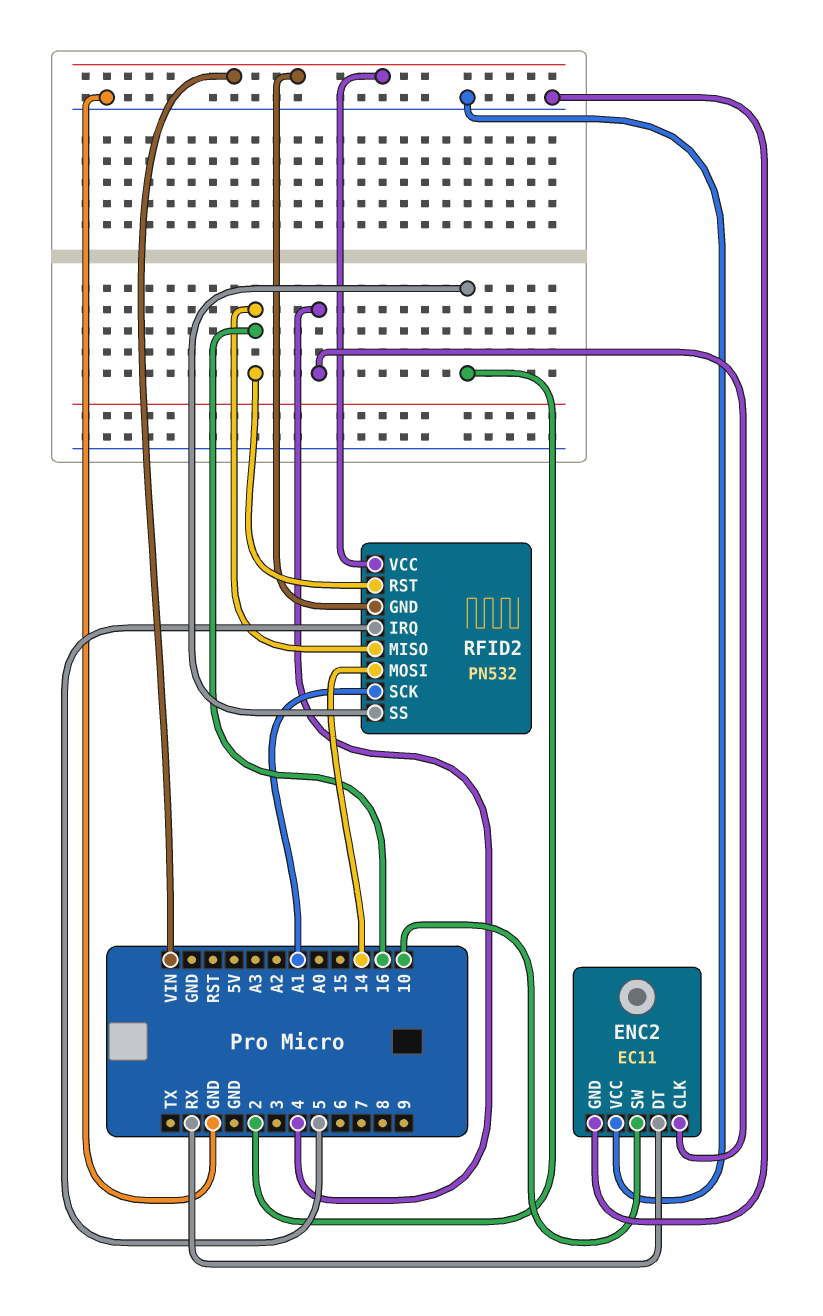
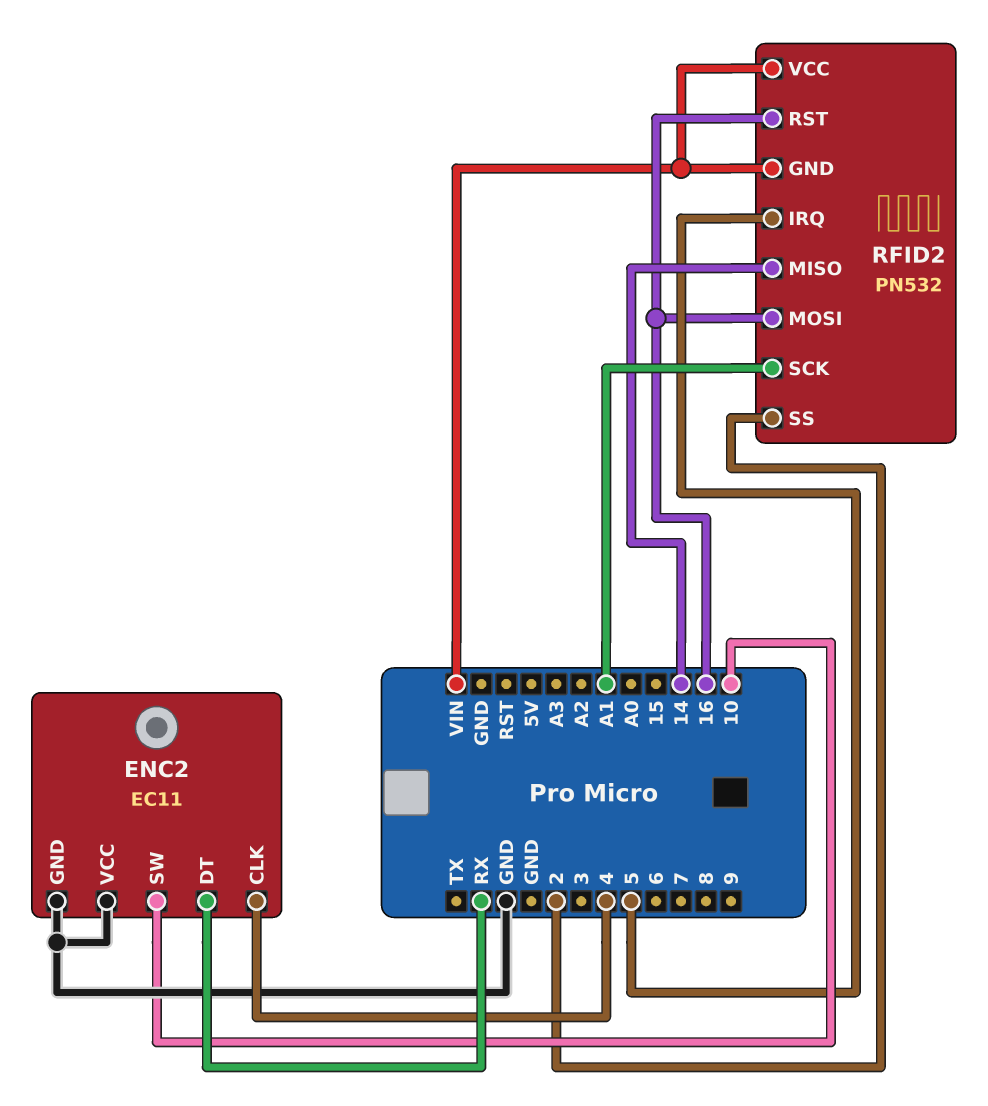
RFID2 pin MISO: 16 -> 14
RFID2 pin MOSI: 14 -> 16

